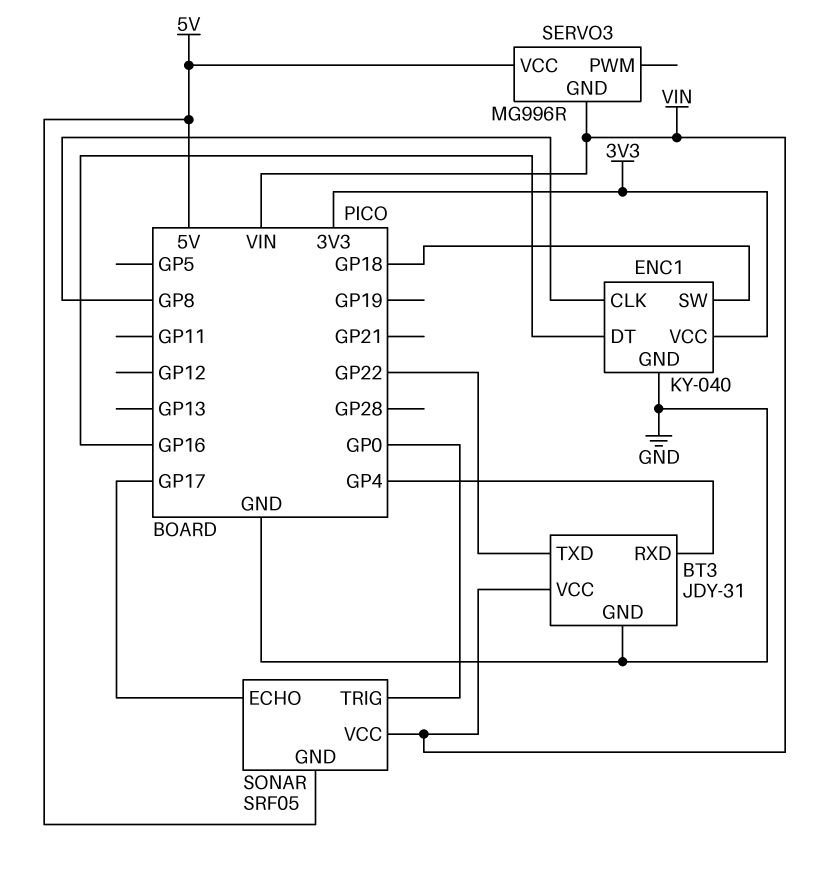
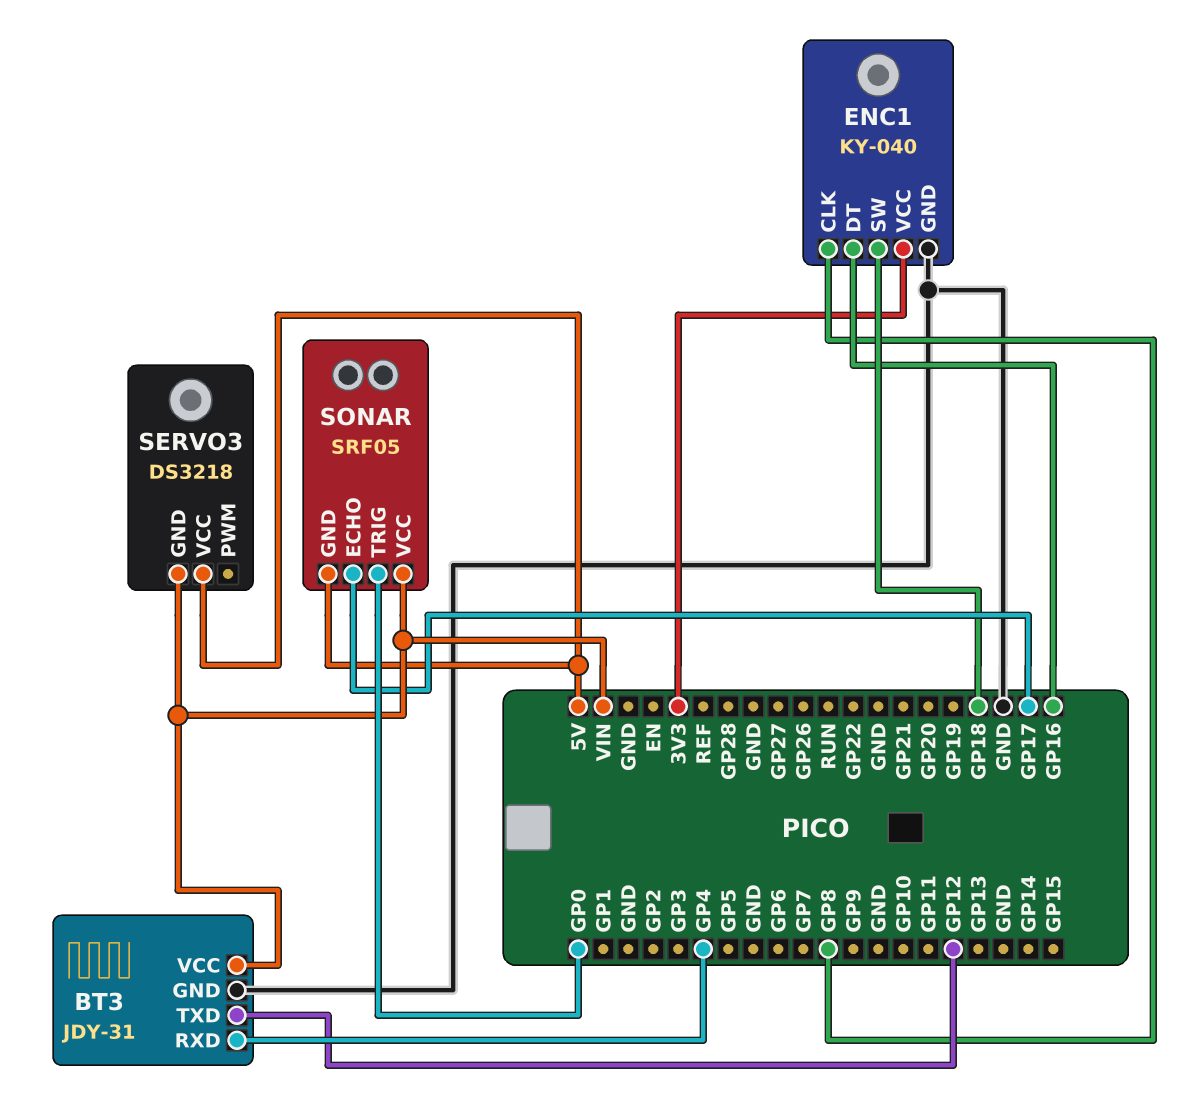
BT3 pin TXD: GP22 -> GP12
SERVO3: MG996R -> DS3218

